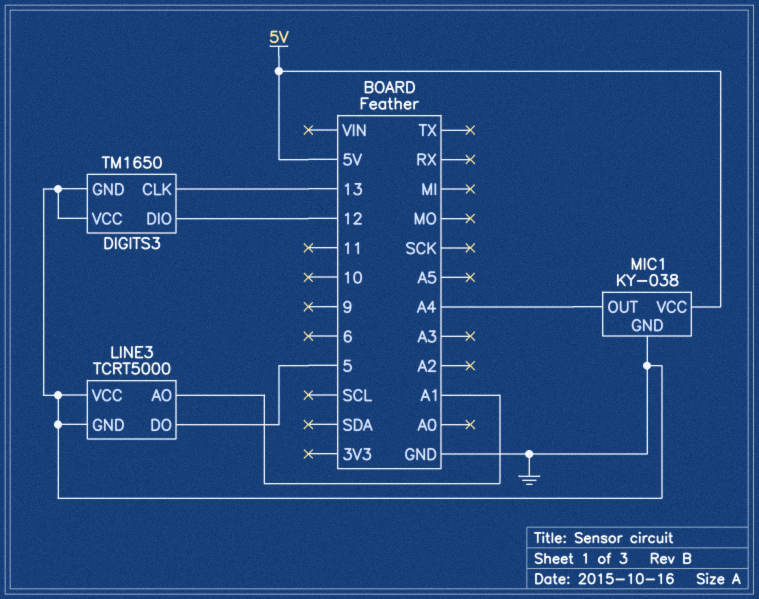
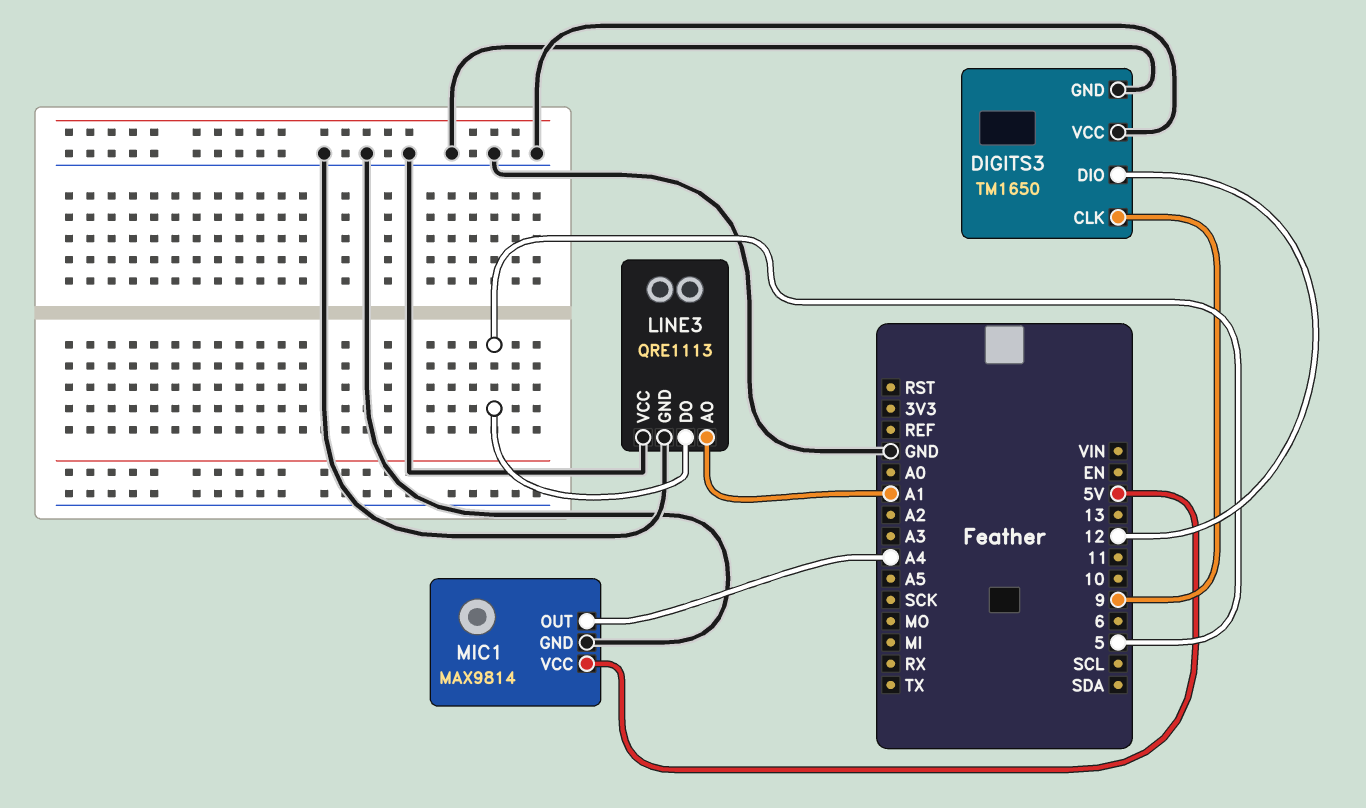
DIGITS3 pin CLK: 13 -> 9
LINE3: TCRT5000 -> QRE1113
MIC1: KY-038 -> MAX9814

